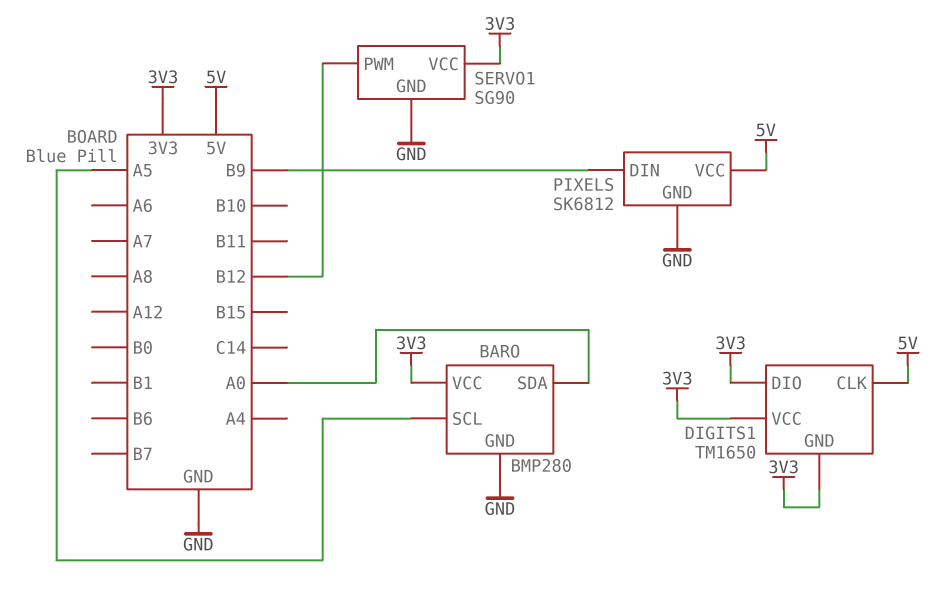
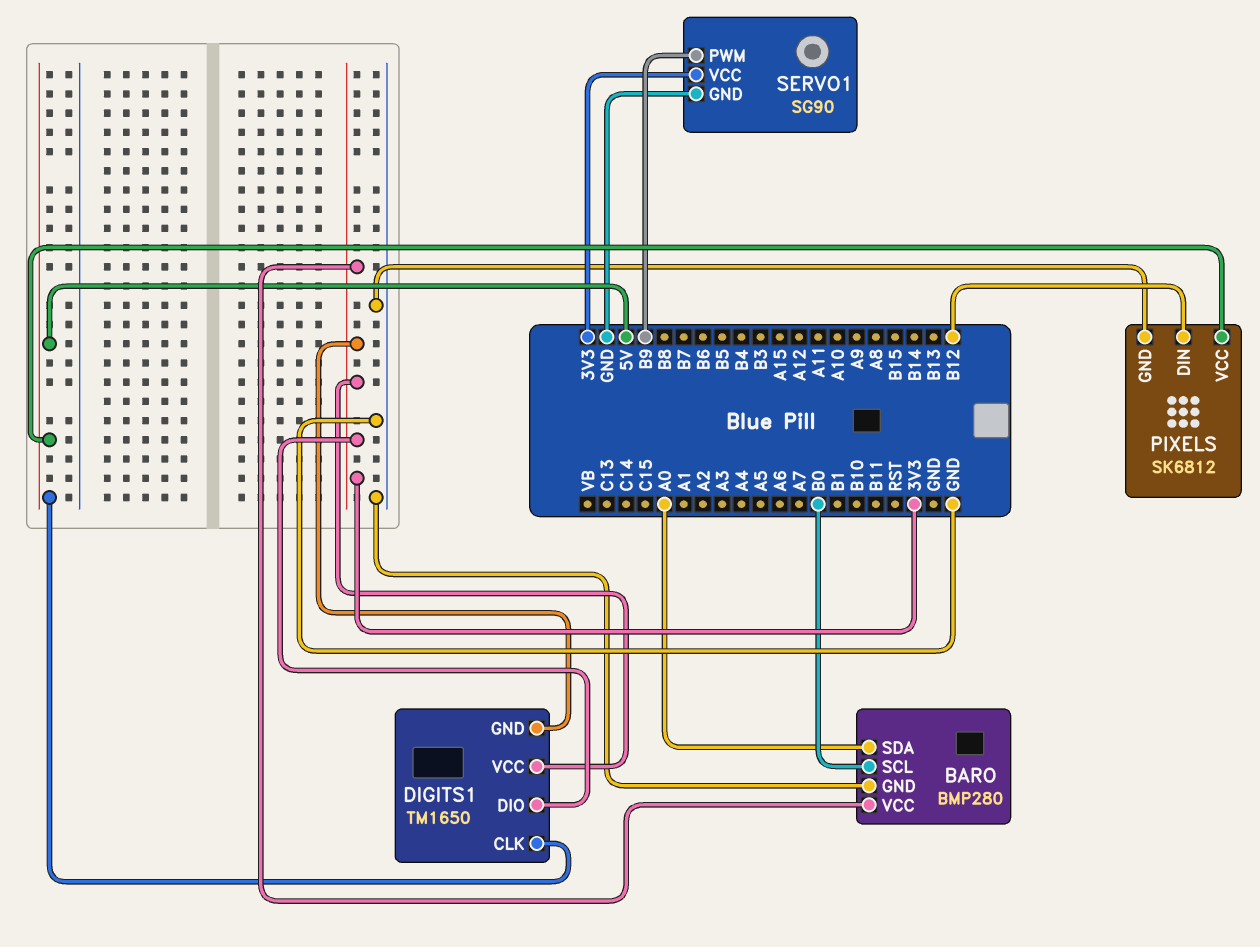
BARO pin SCL: A5 -> B0
PIXELS pin DIN: B9 -> B12
SERVO1 pin PWM: B12 -> B9

